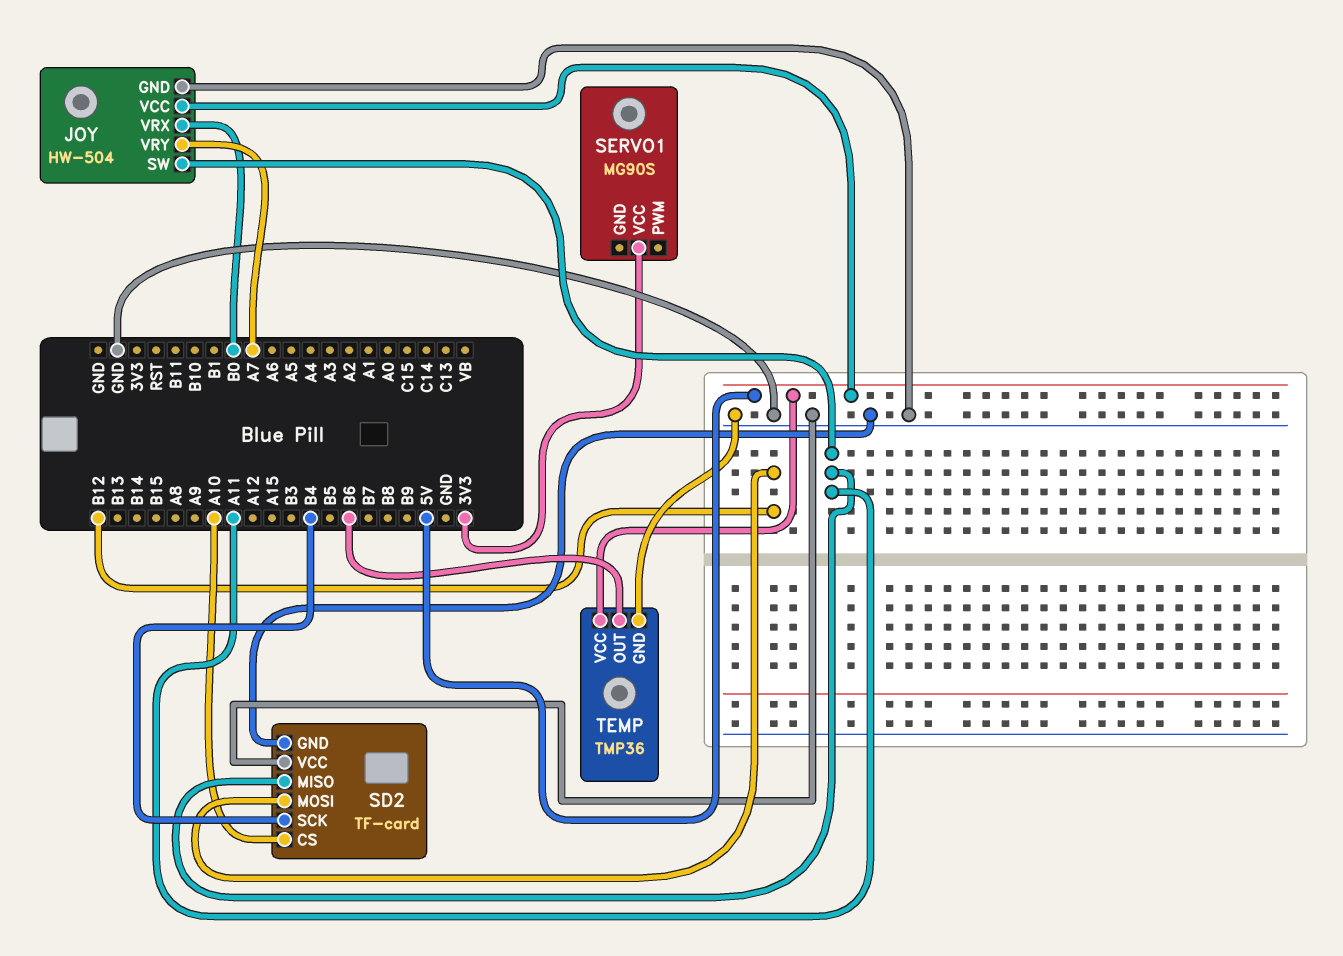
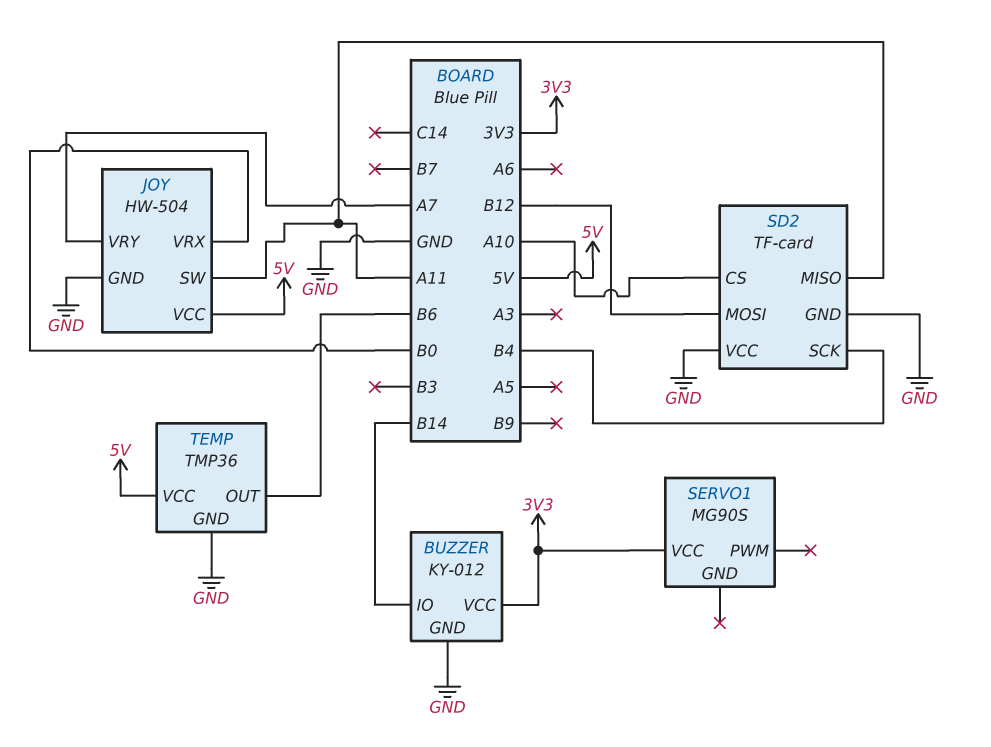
BUZZER: none -> KY-012
BUZZER pin GND: none -> GND
BUZZER pin IO: none -> B14
BUZZER pin VCC: none -> 3V3

